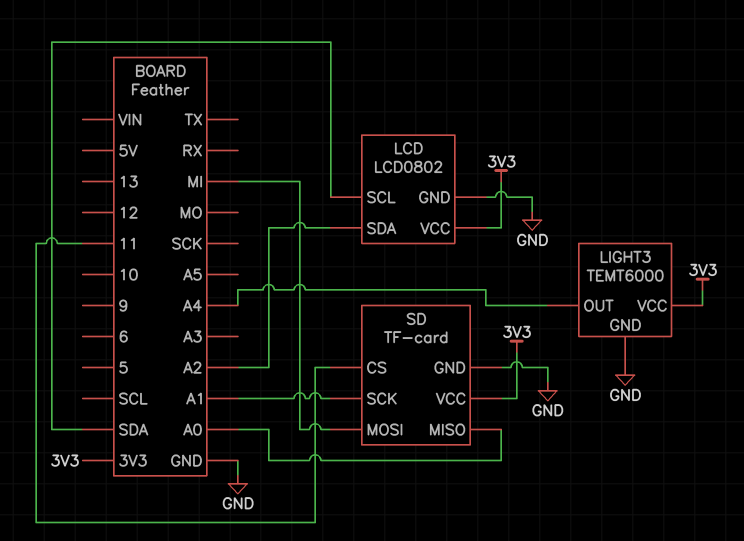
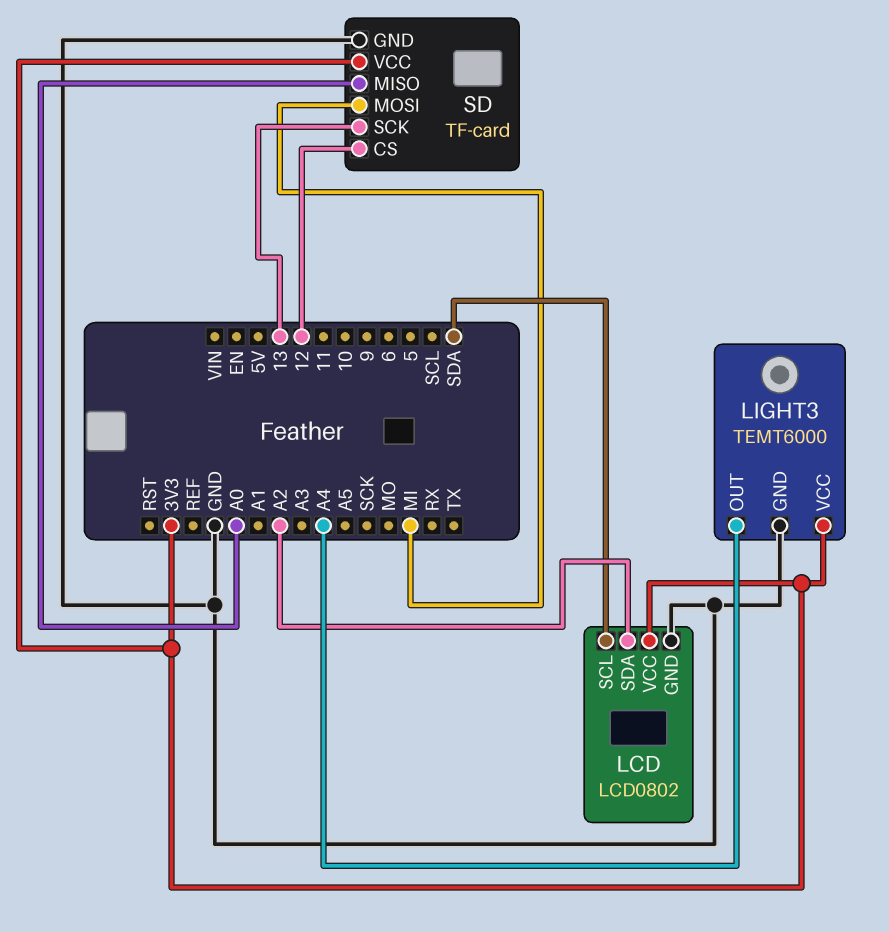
SD pin CS: 11 -> 12
SD pin SCK: A1 -> 13

